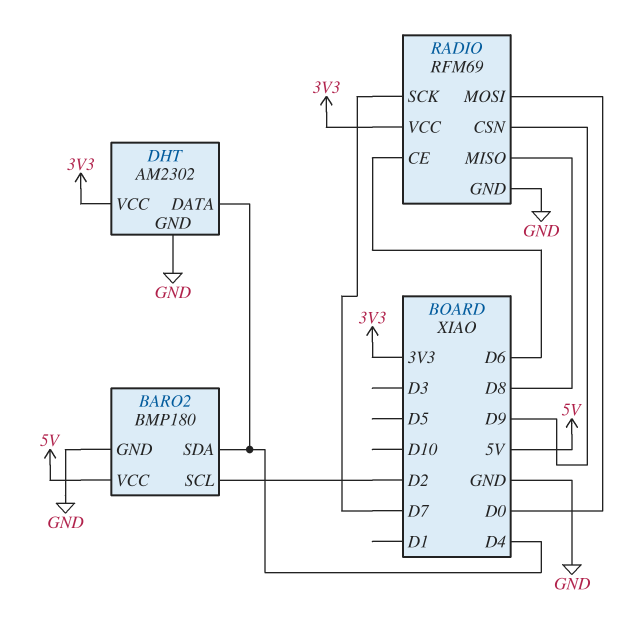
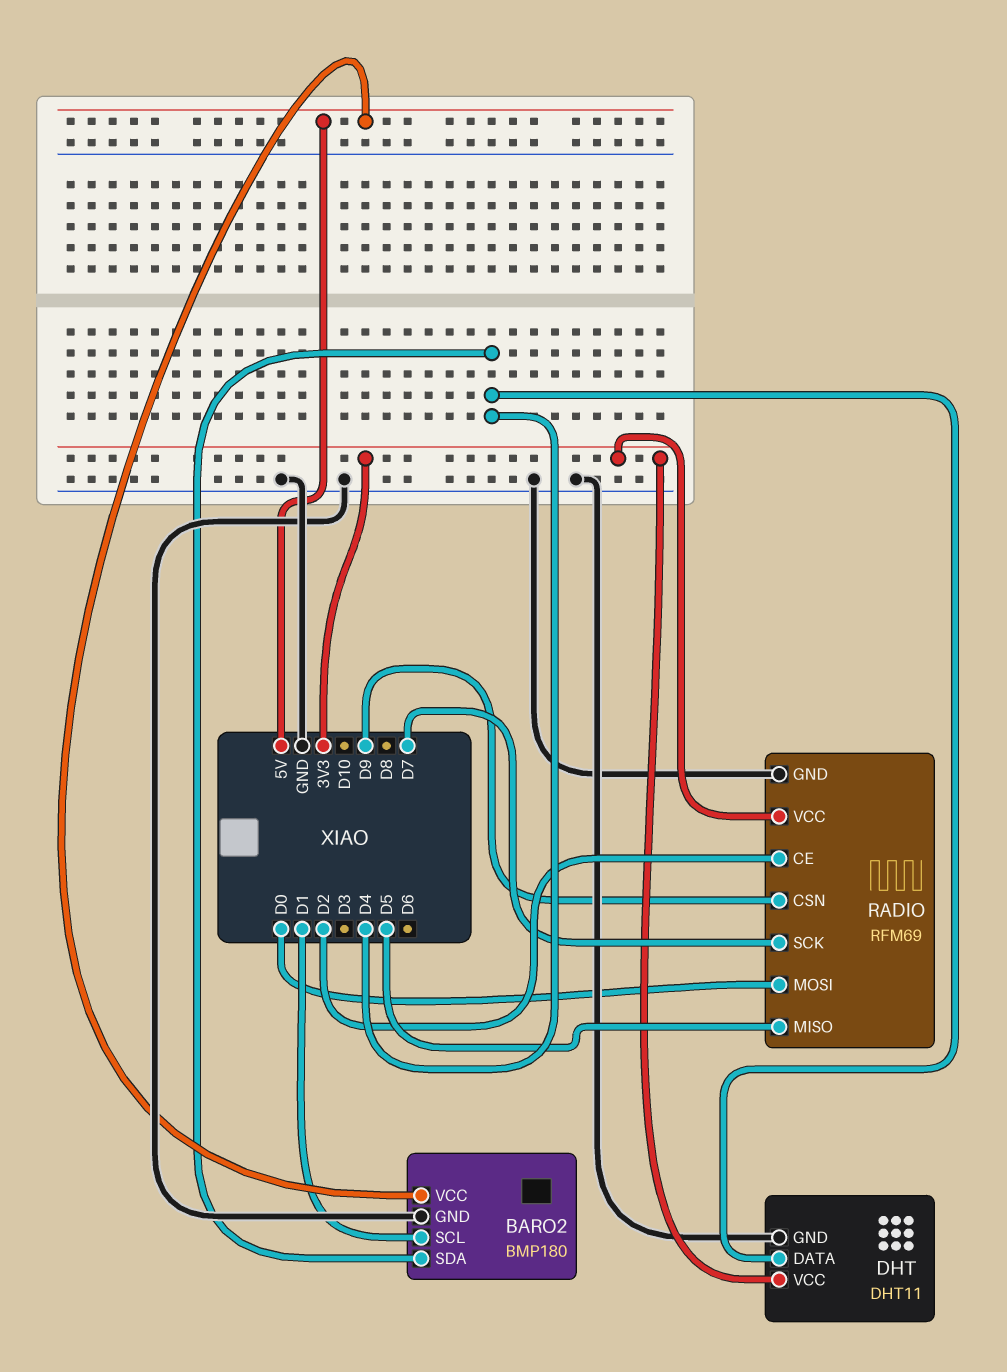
BARO2 pin SCL: D2 -> D1
DHT: AM2302 -> DHT11
RADIO pin CE: D6 -> D2
RADIO pin MISO: D8 -> D5

